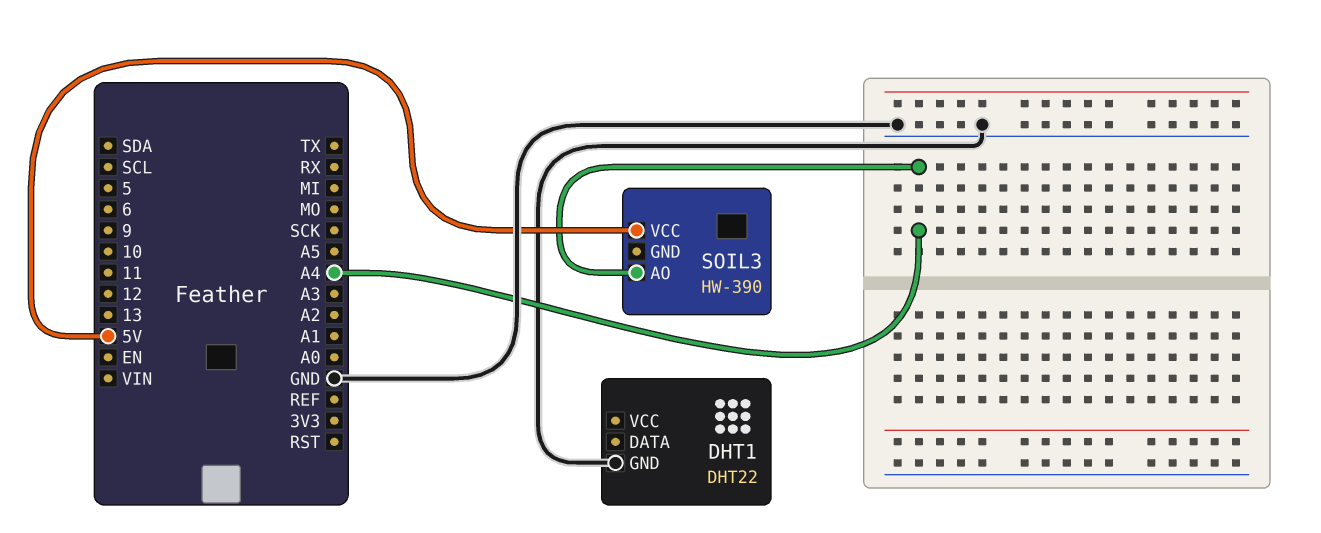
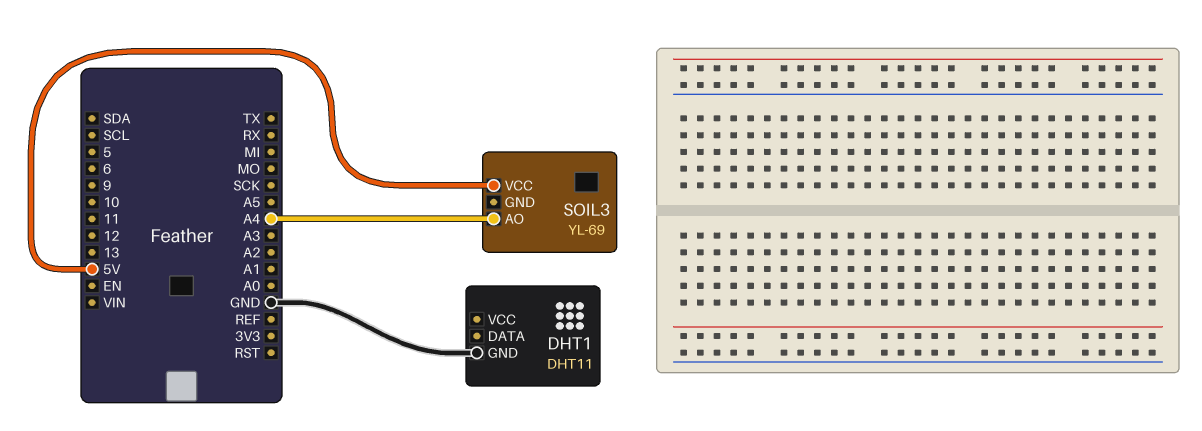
DHT1: DHT22 -> DHT11
SOIL3: HW-390 -> YL-69

